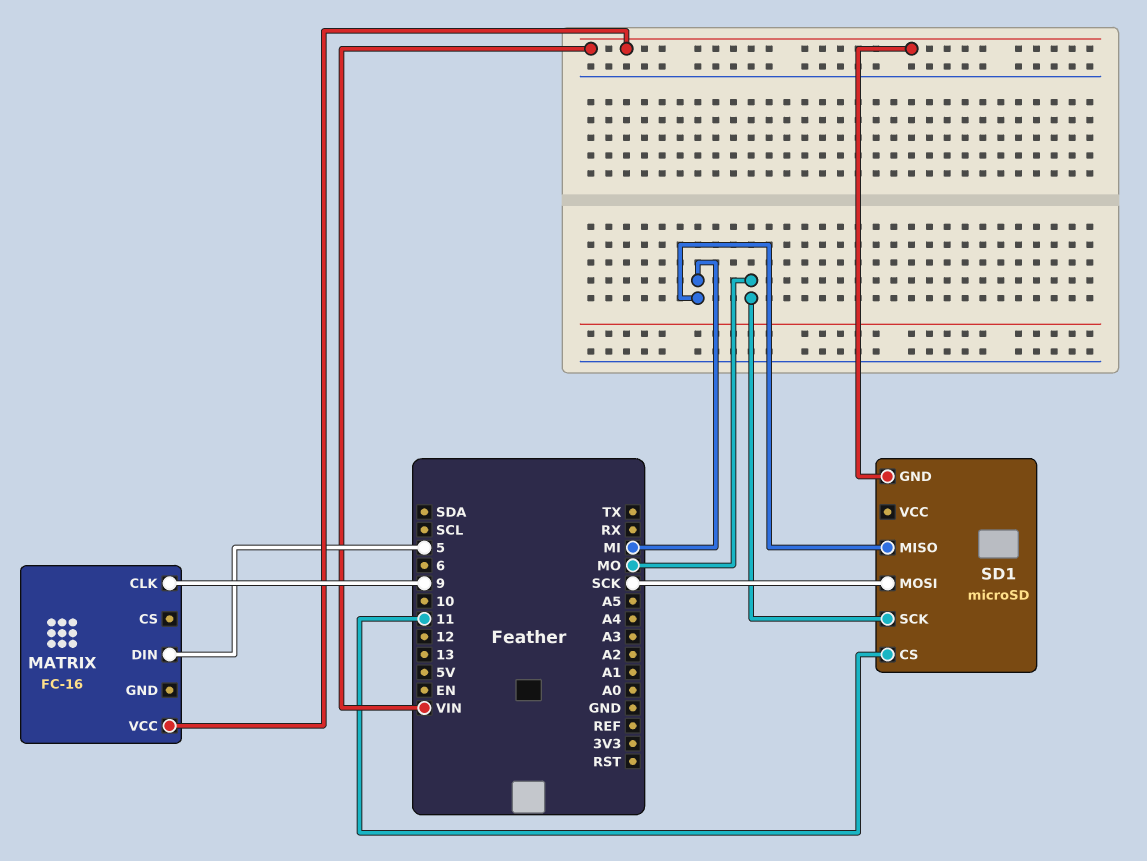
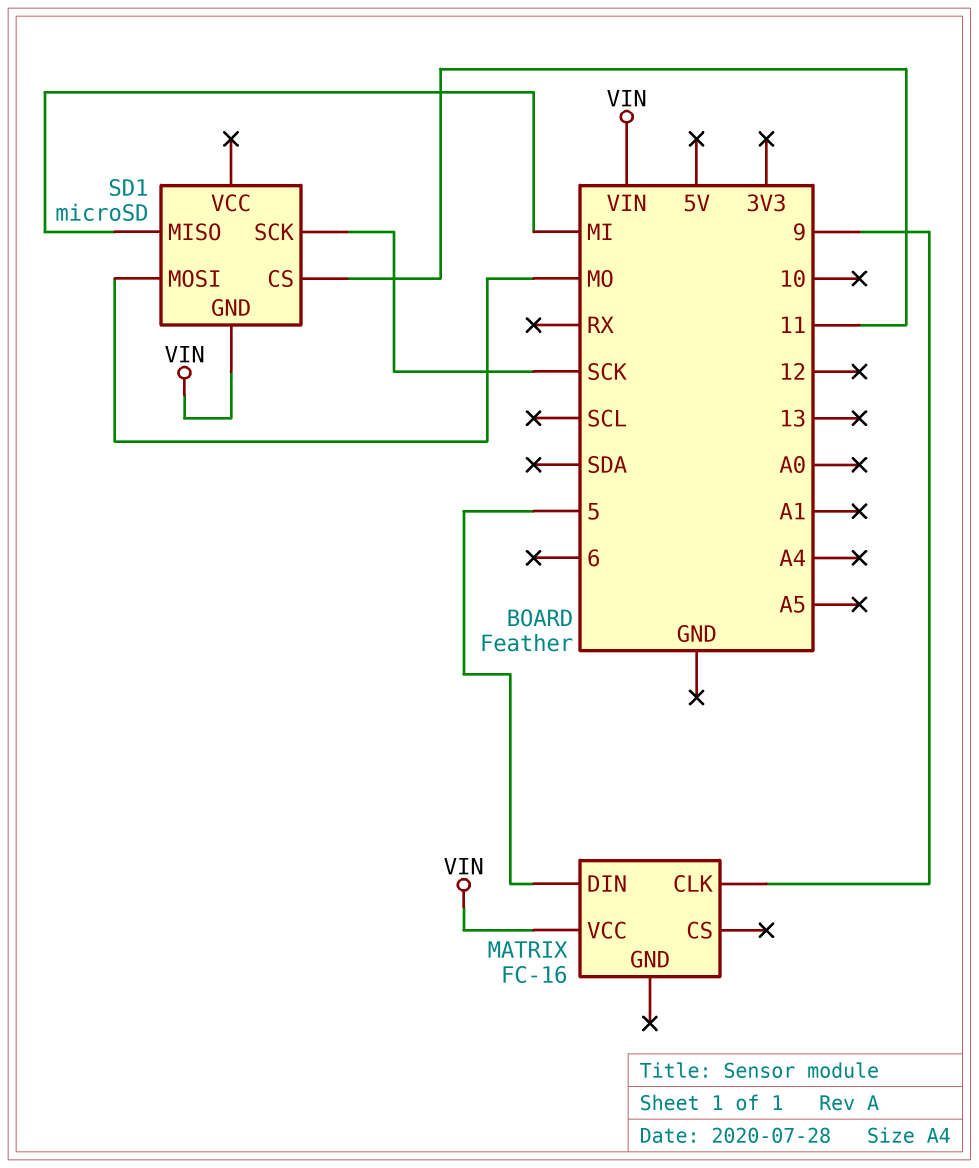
SD1 pin MOSI: SCK -> MO
SD1 pin SCK: MO -> SCK

